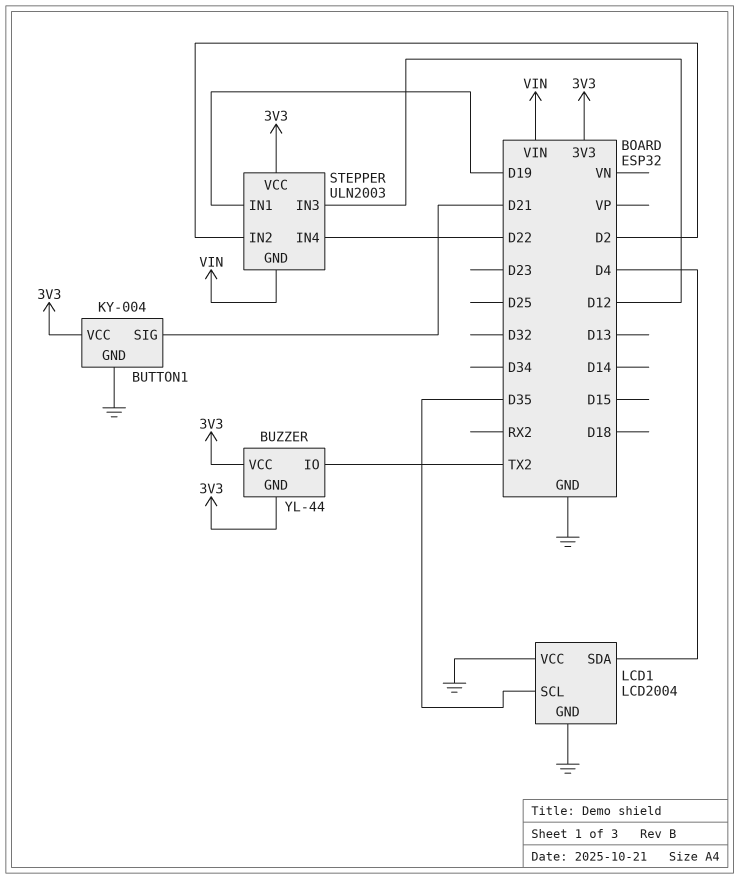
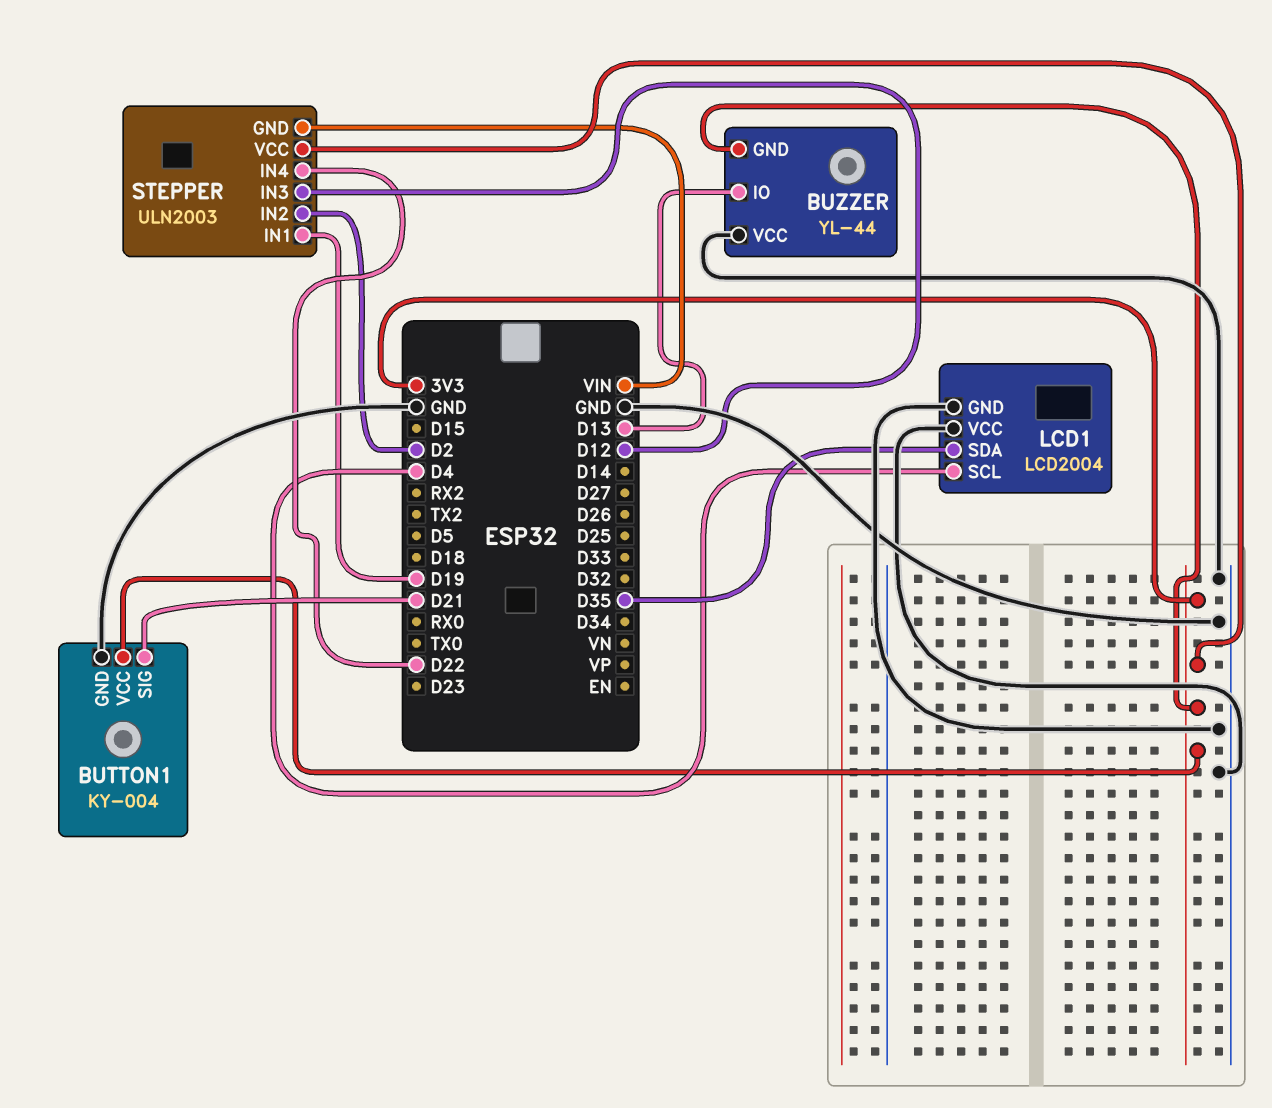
BUZZER pin IO: TX2 -> D13
BUZZER pin VCC: 3V3 -> GND
LCD1 pin SCL: D35 -> D4
LCD1 pin SDA: D4 -> D35

